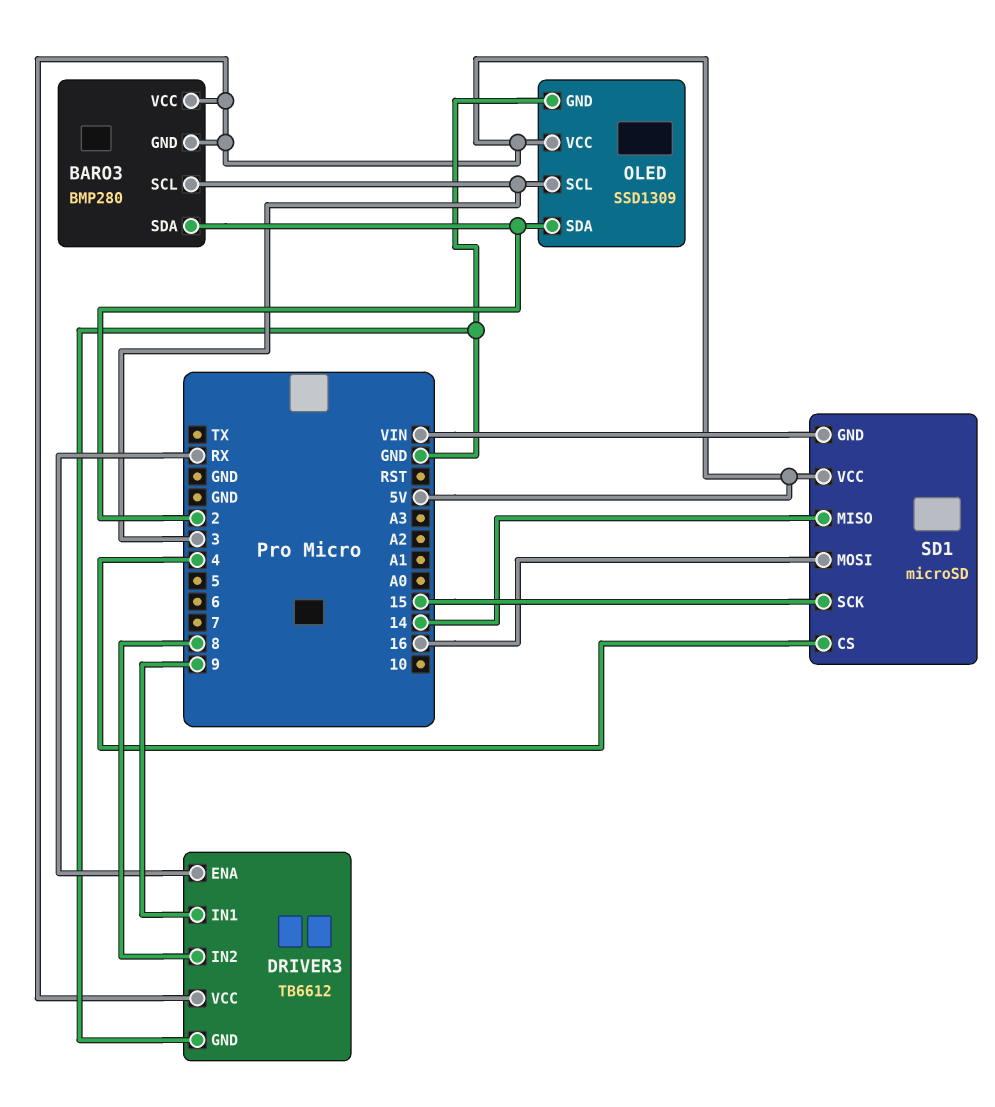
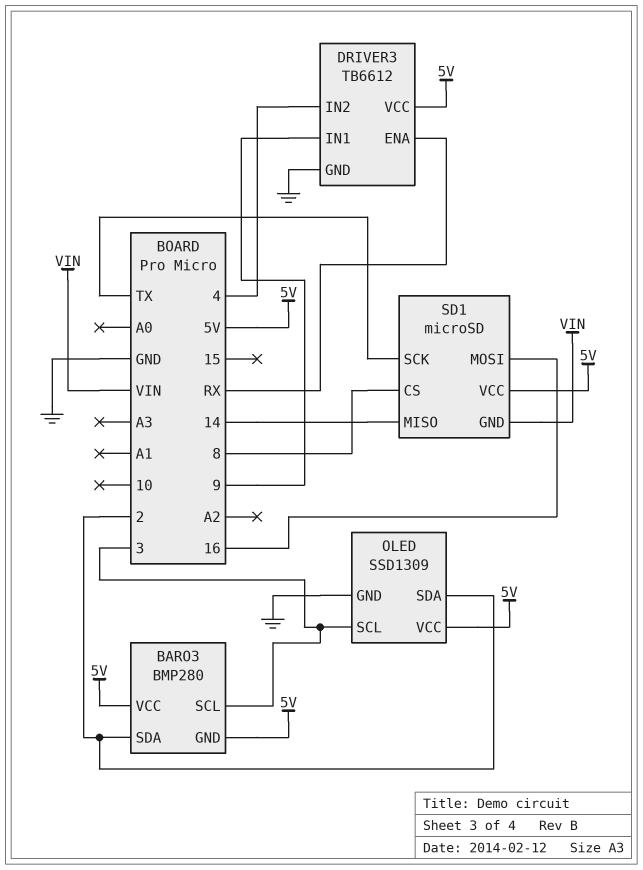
DRIVER3 pin IN2: 8 -> 4
SD1 pin CS: 4 -> 8
SD1 pin SCK: 15 -> TX

